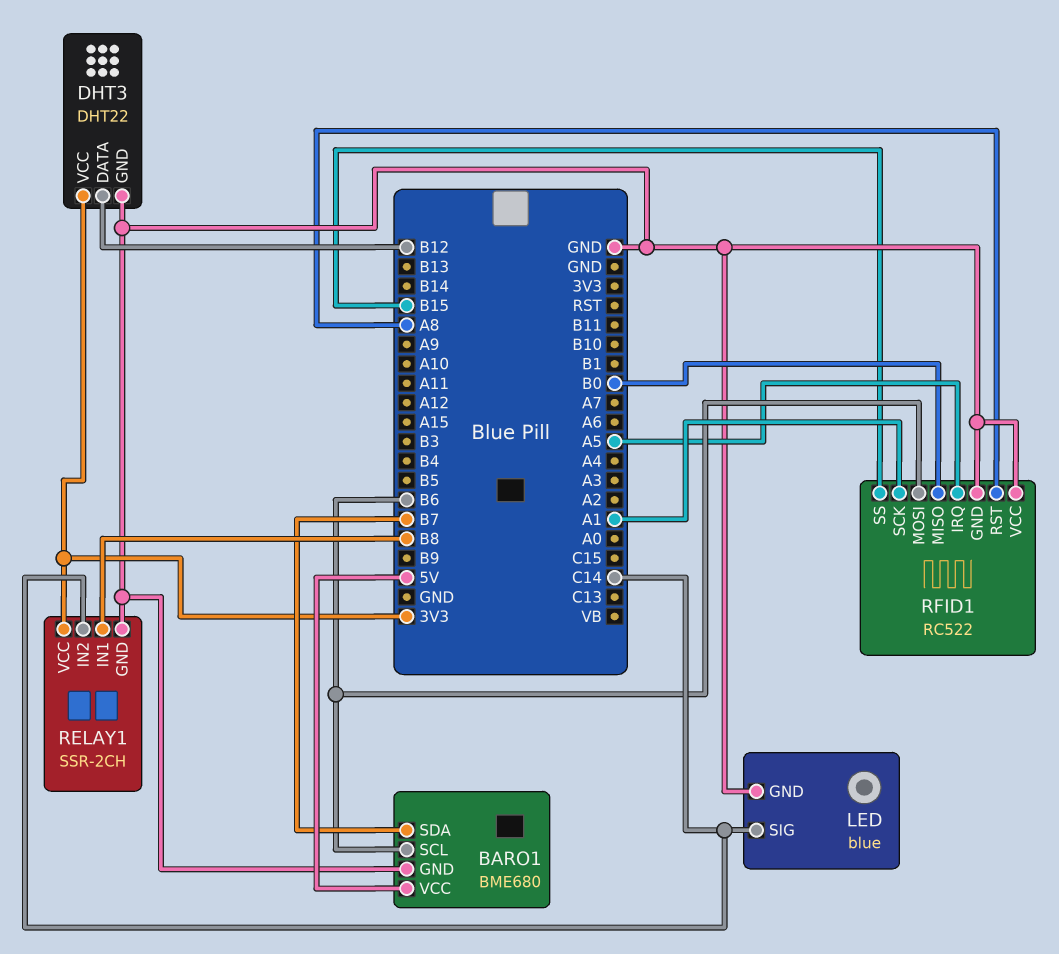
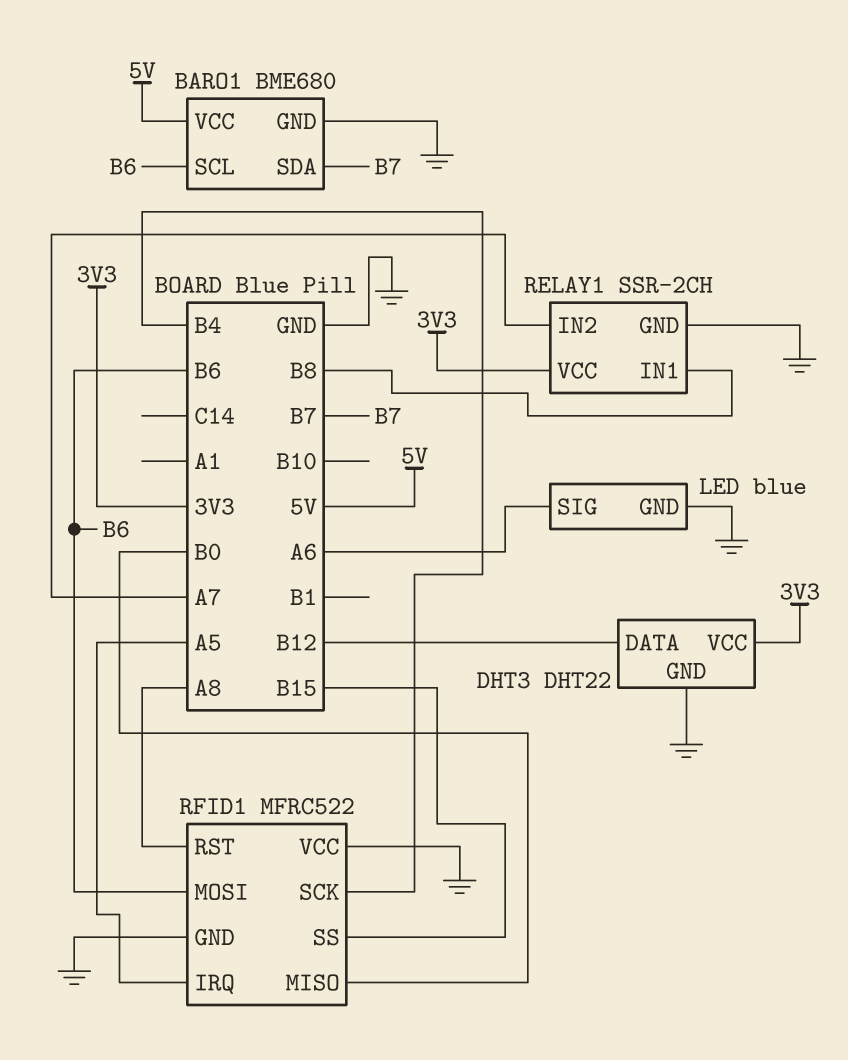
LED pin SIG: C14 -> A6
RELAY1 pin IN2: C14 -> A7
RFID1: RC522 -> MFRC522
RFID1 pin SCK: A1 -> B4

